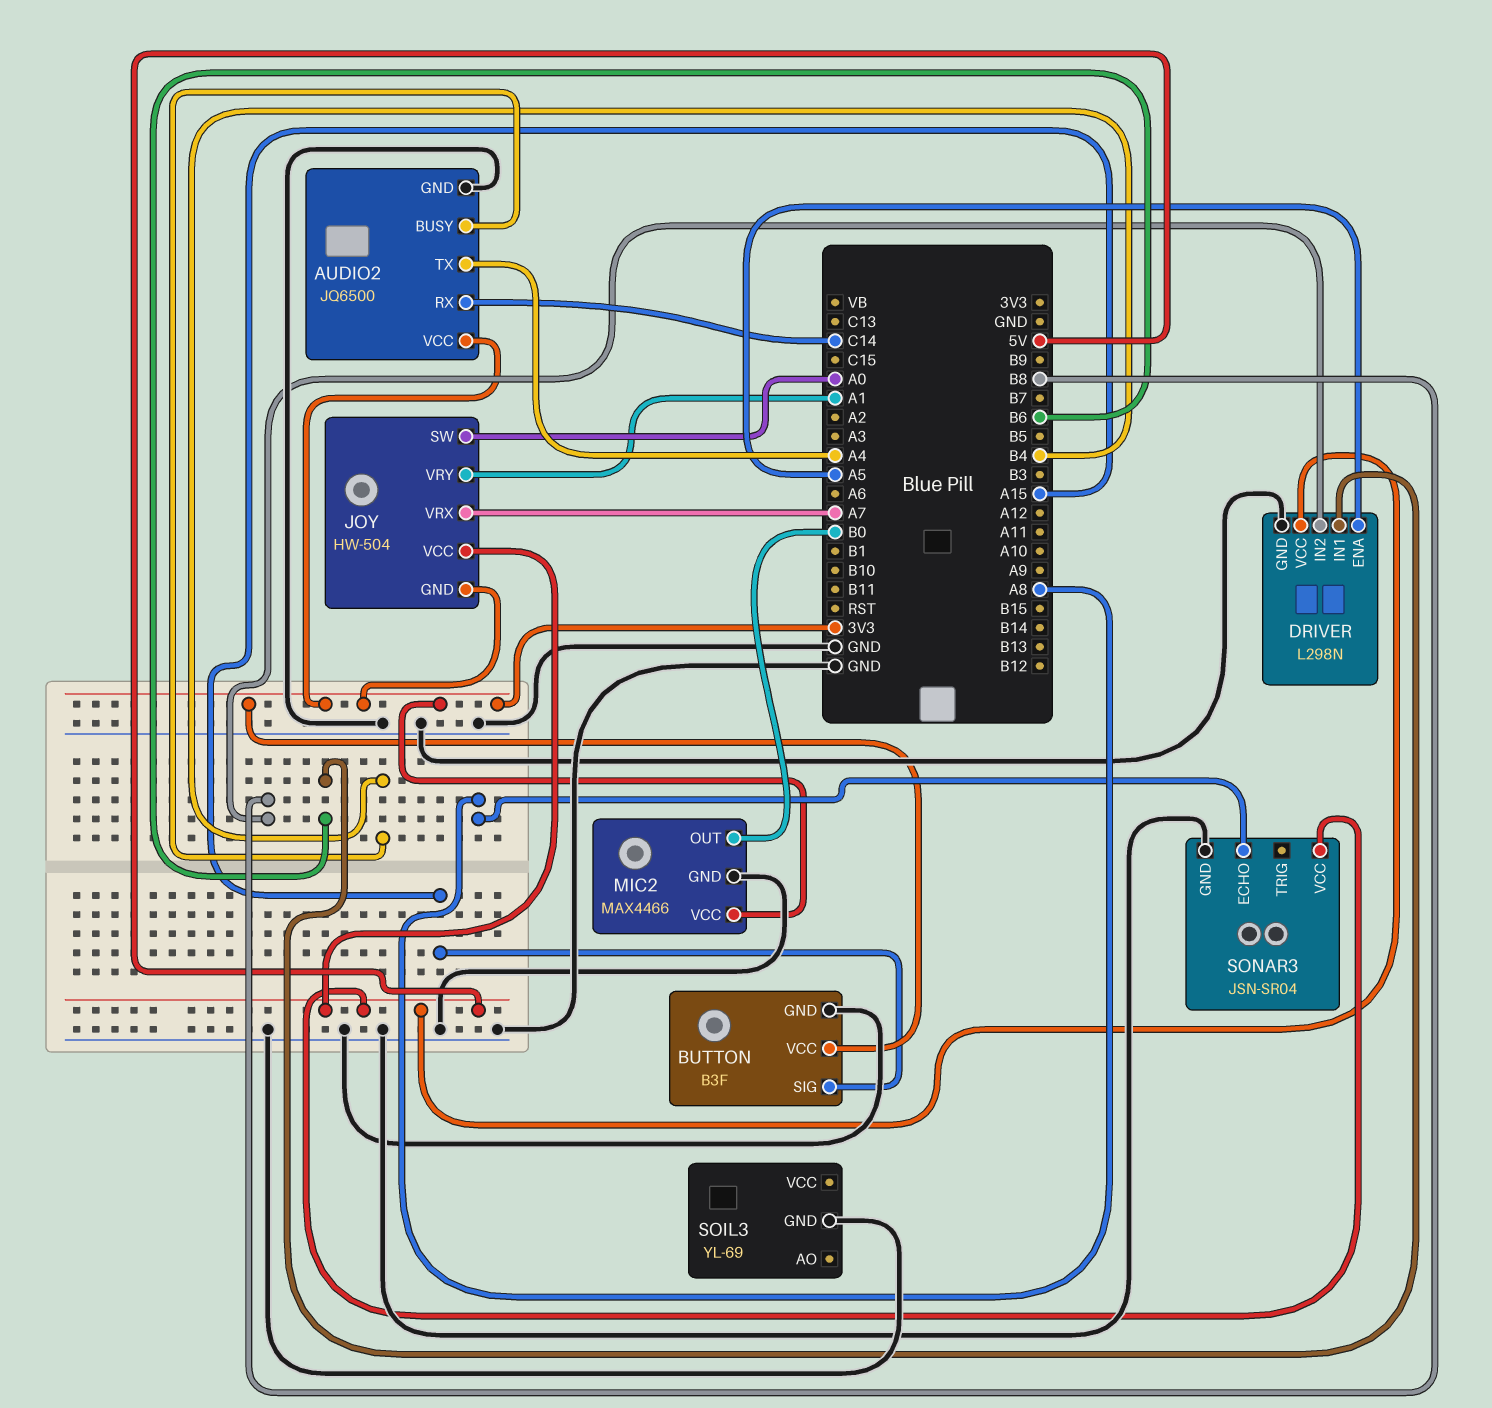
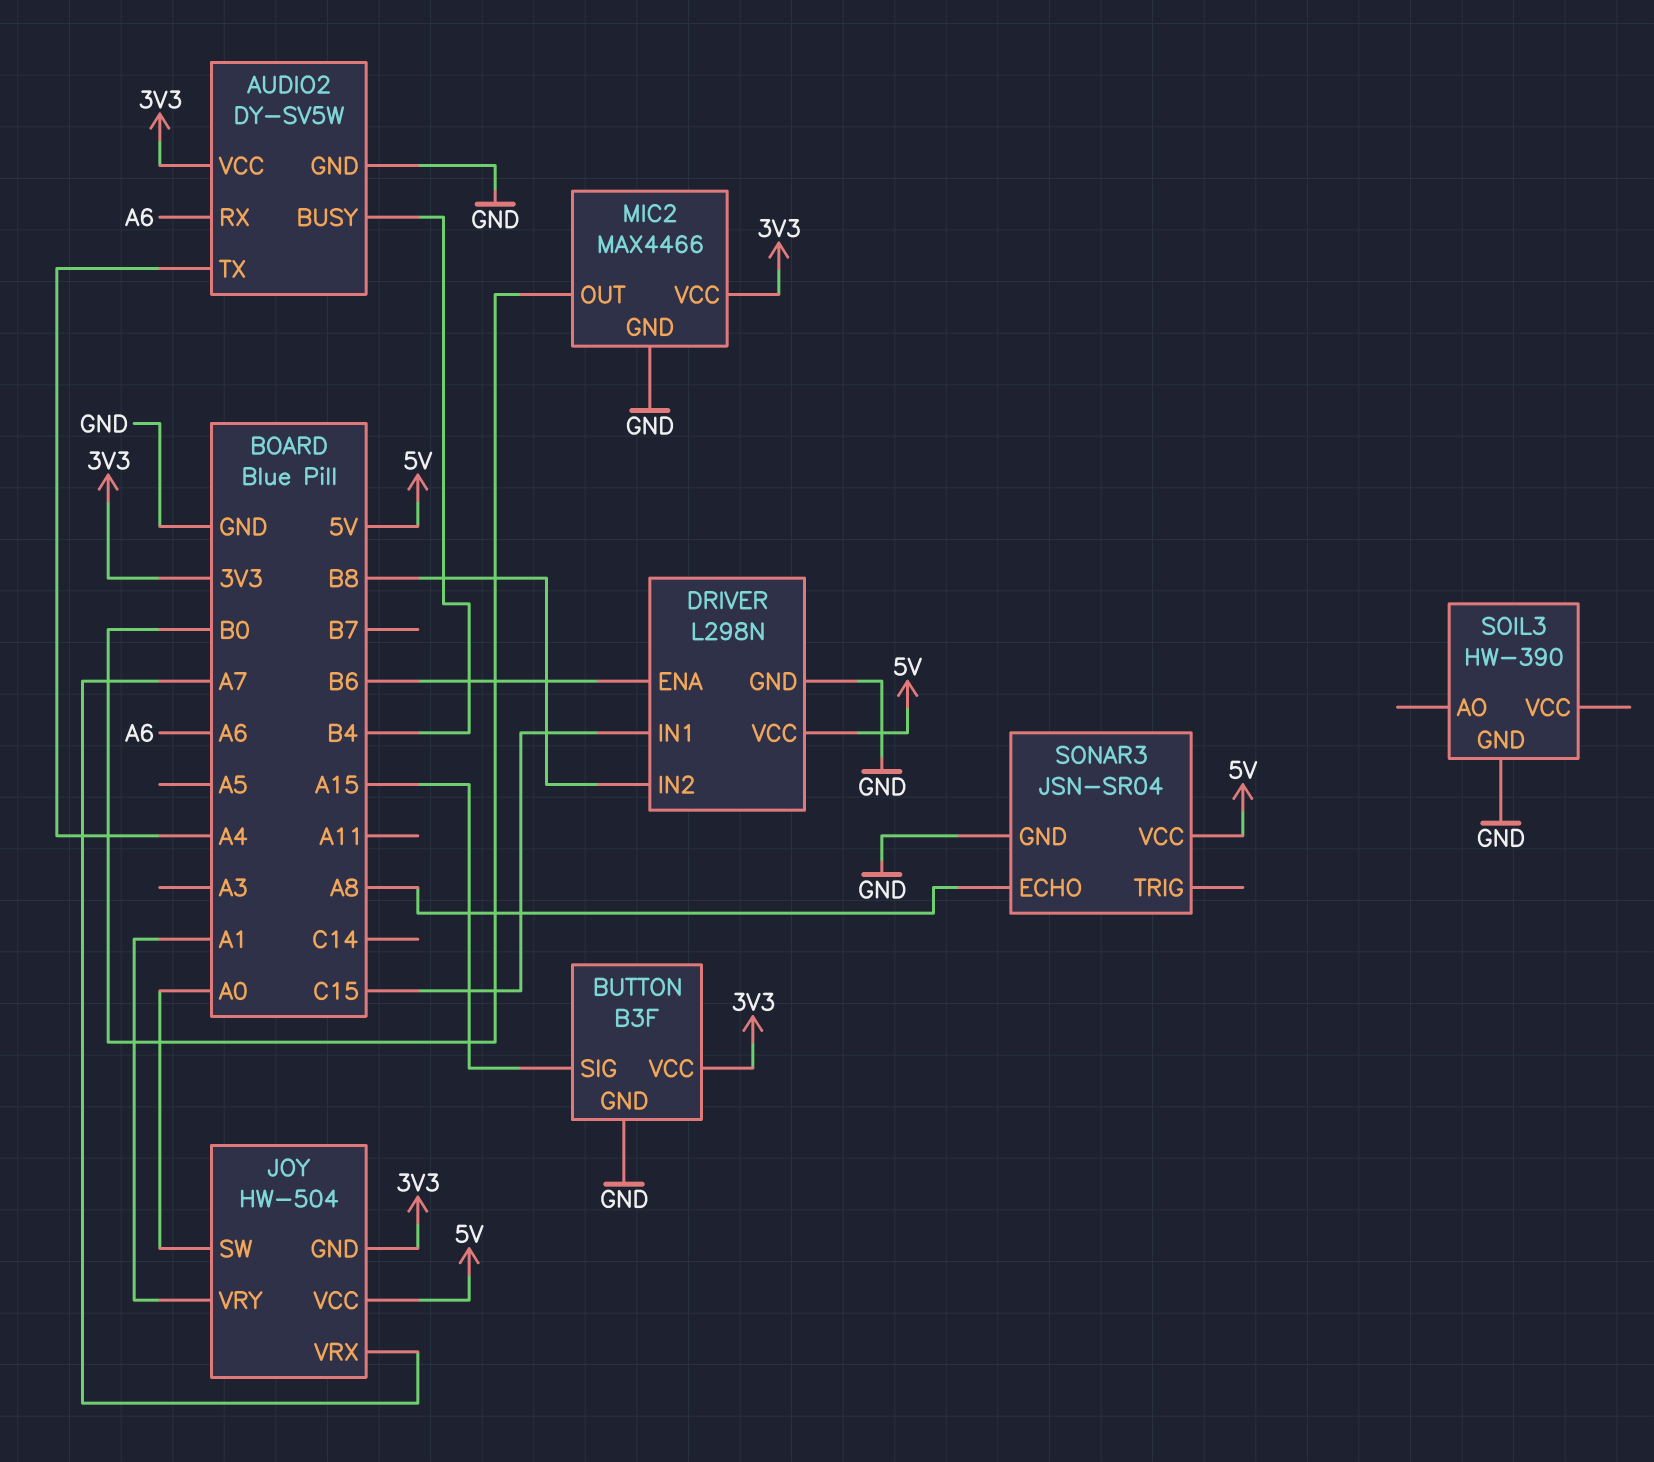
AUDIO2: JQ6500 -> DY-SV5W
AUDIO2 pin RX: C14 -> A6
DRIVER pin ENA: A5 -> B6
DRIVER pin IN1: B6 -> C15
SOIL3: YL-69 -> HW-390

